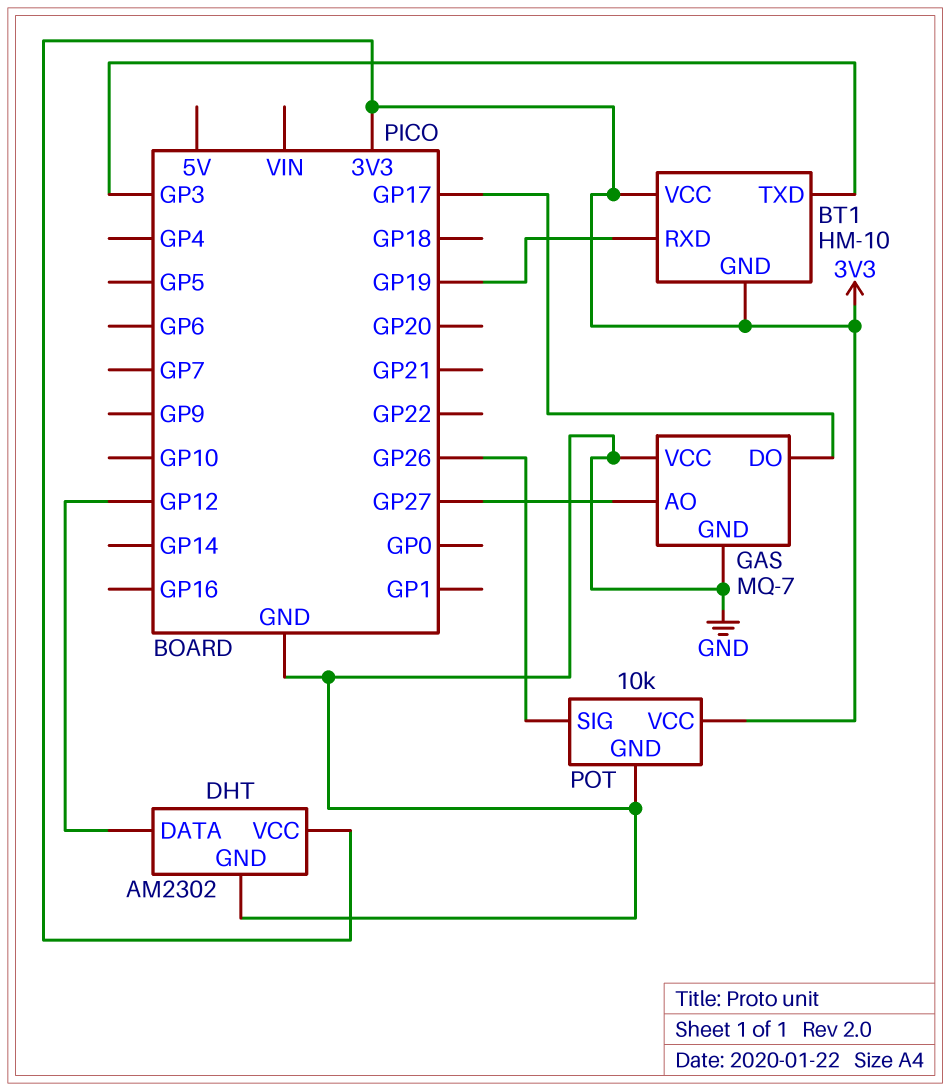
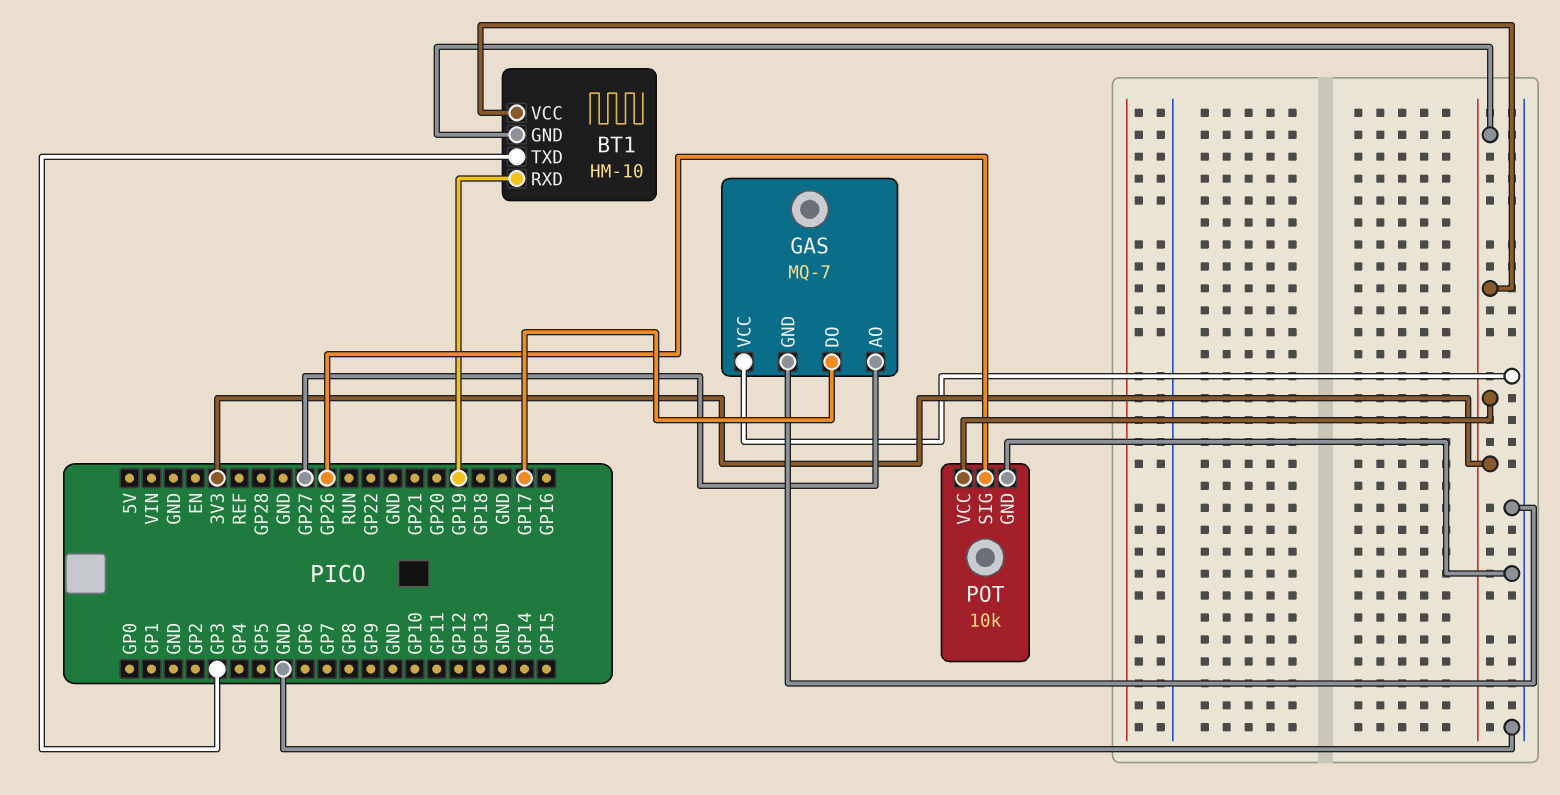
DHT: AM2302 -> none
DHT pin DATA: GP12 -> none
DHT pin GND: GND -> none
DHT pin VCC: 3V3 -> none

